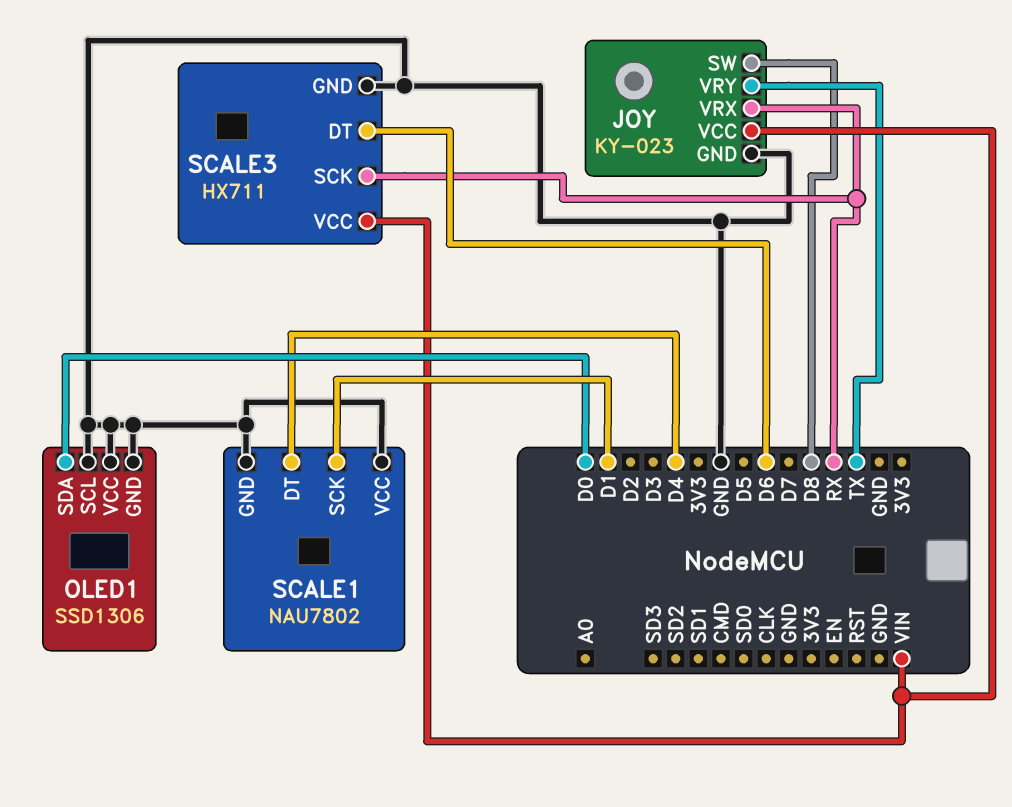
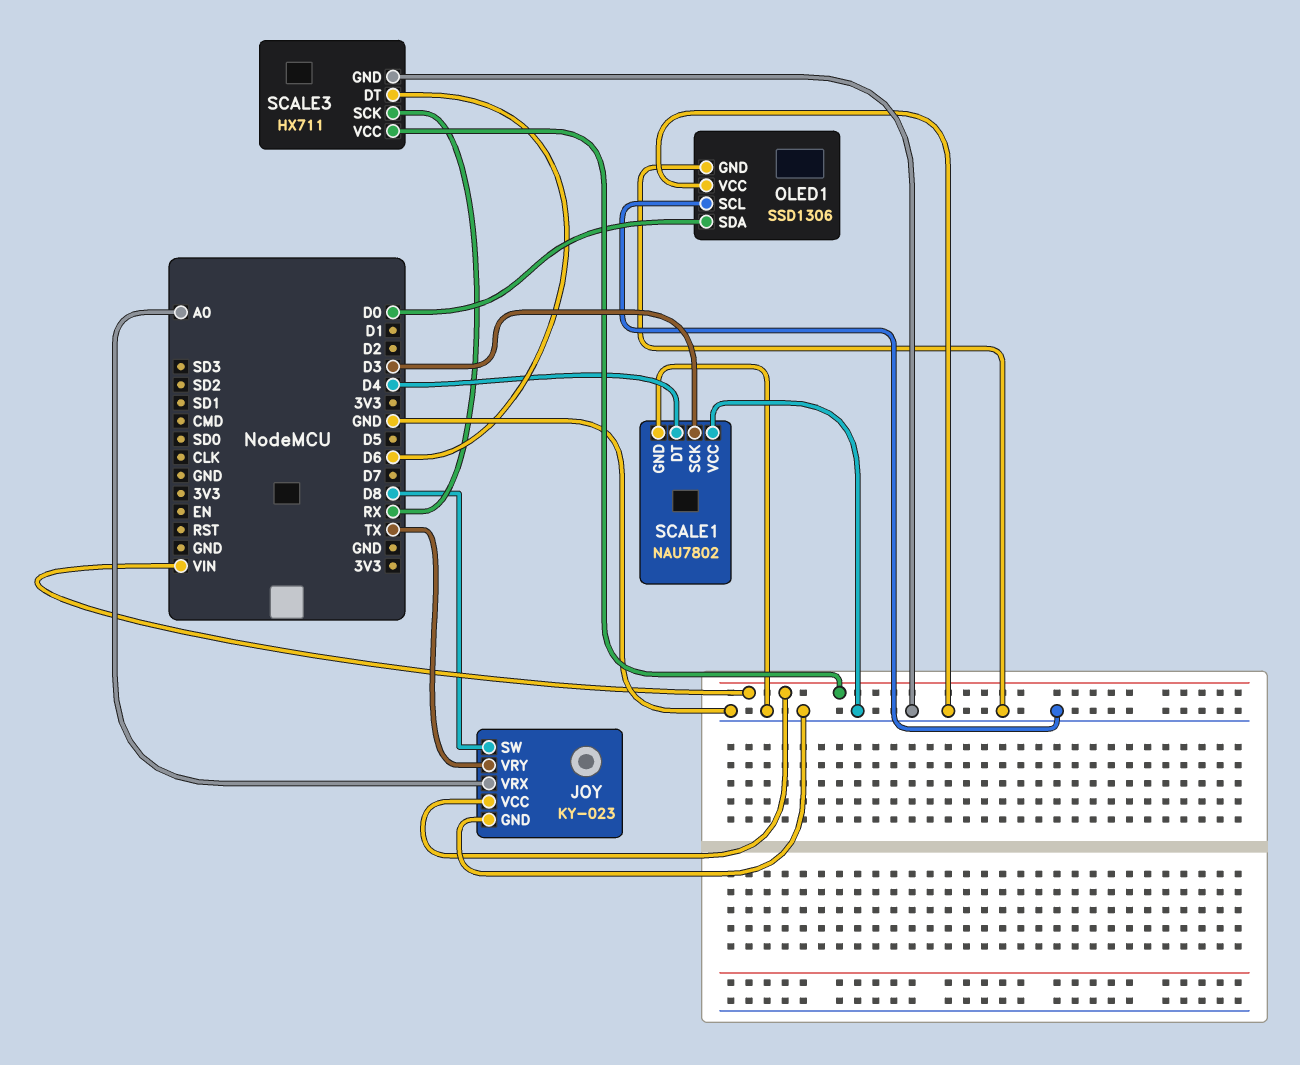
JOY pin VRX: RX -> A0
SCALE1 pin SCK: D1 -> D3

